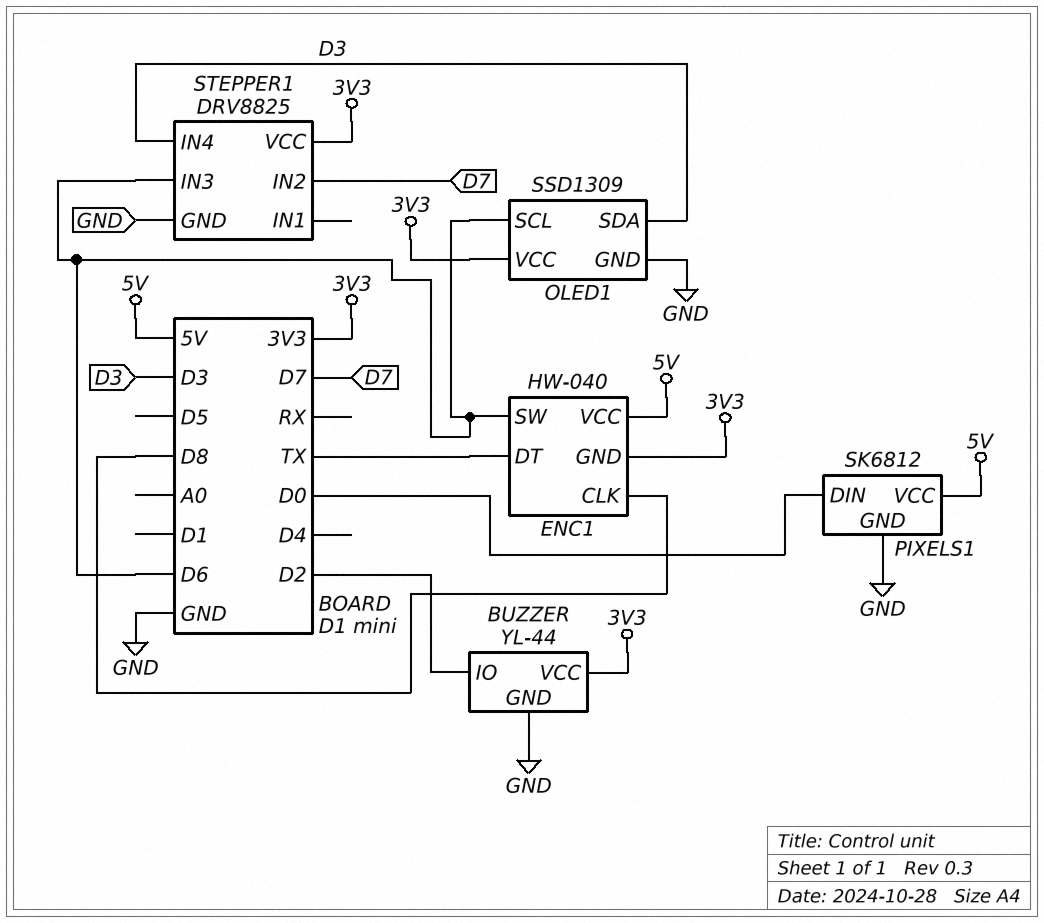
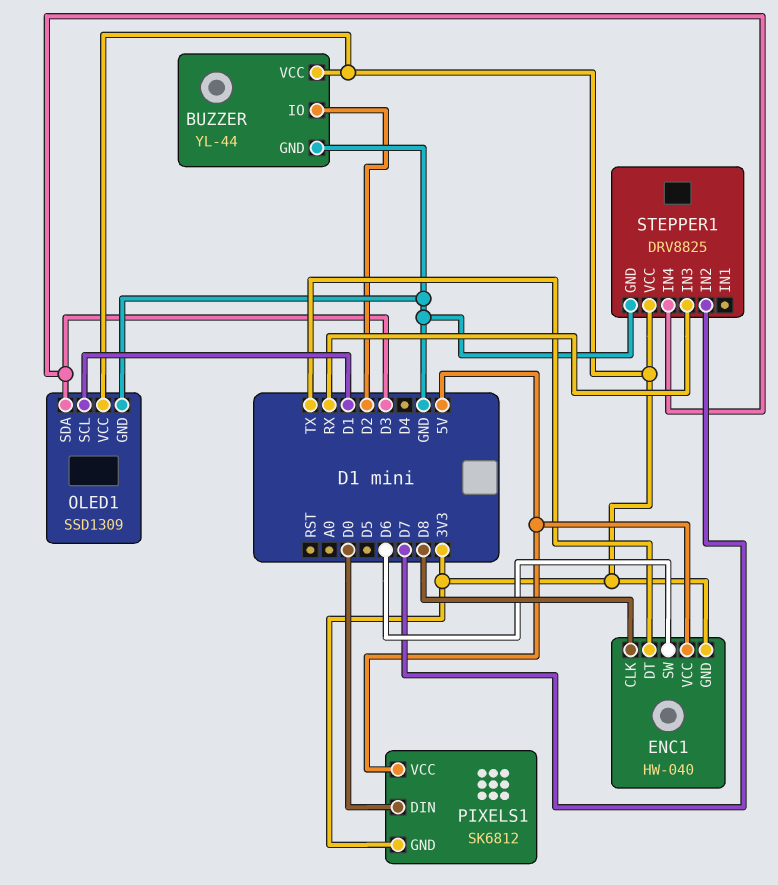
OLED1 pin SCL: D6 -> D1
PIXELS1 pin GND: GND -> 3V3
STEPPER1 pin IN3: D6 -> RX

